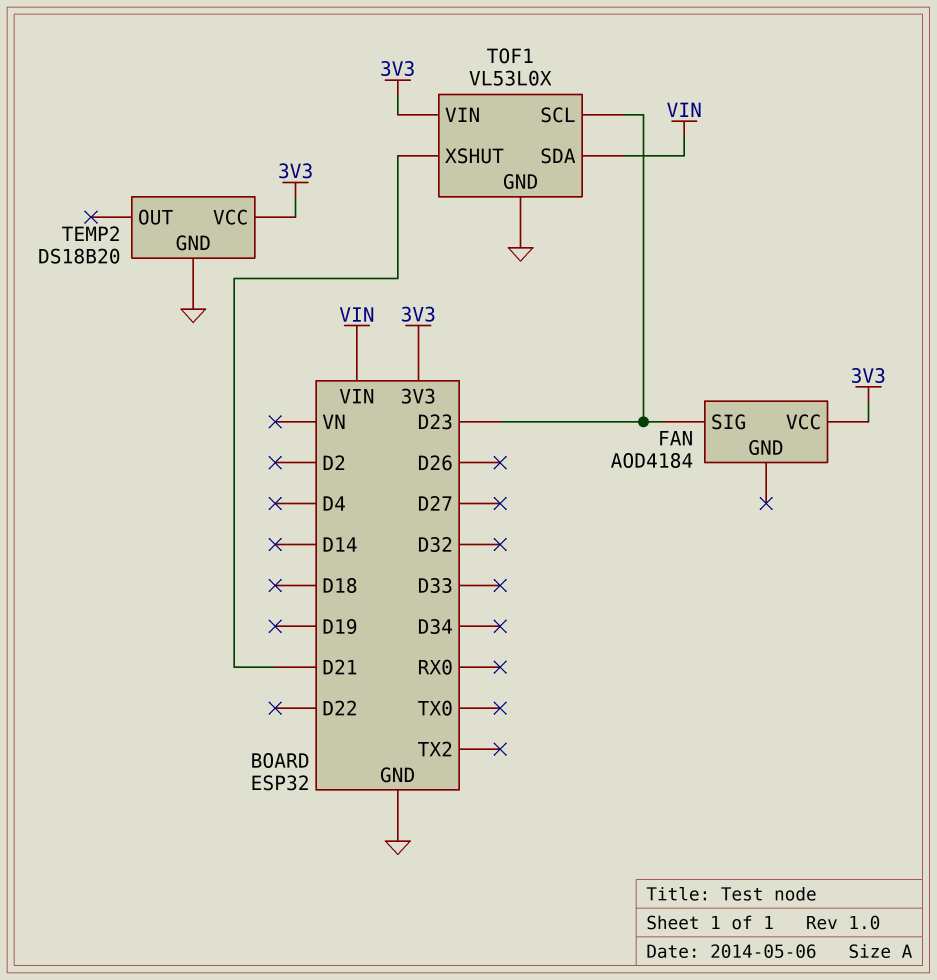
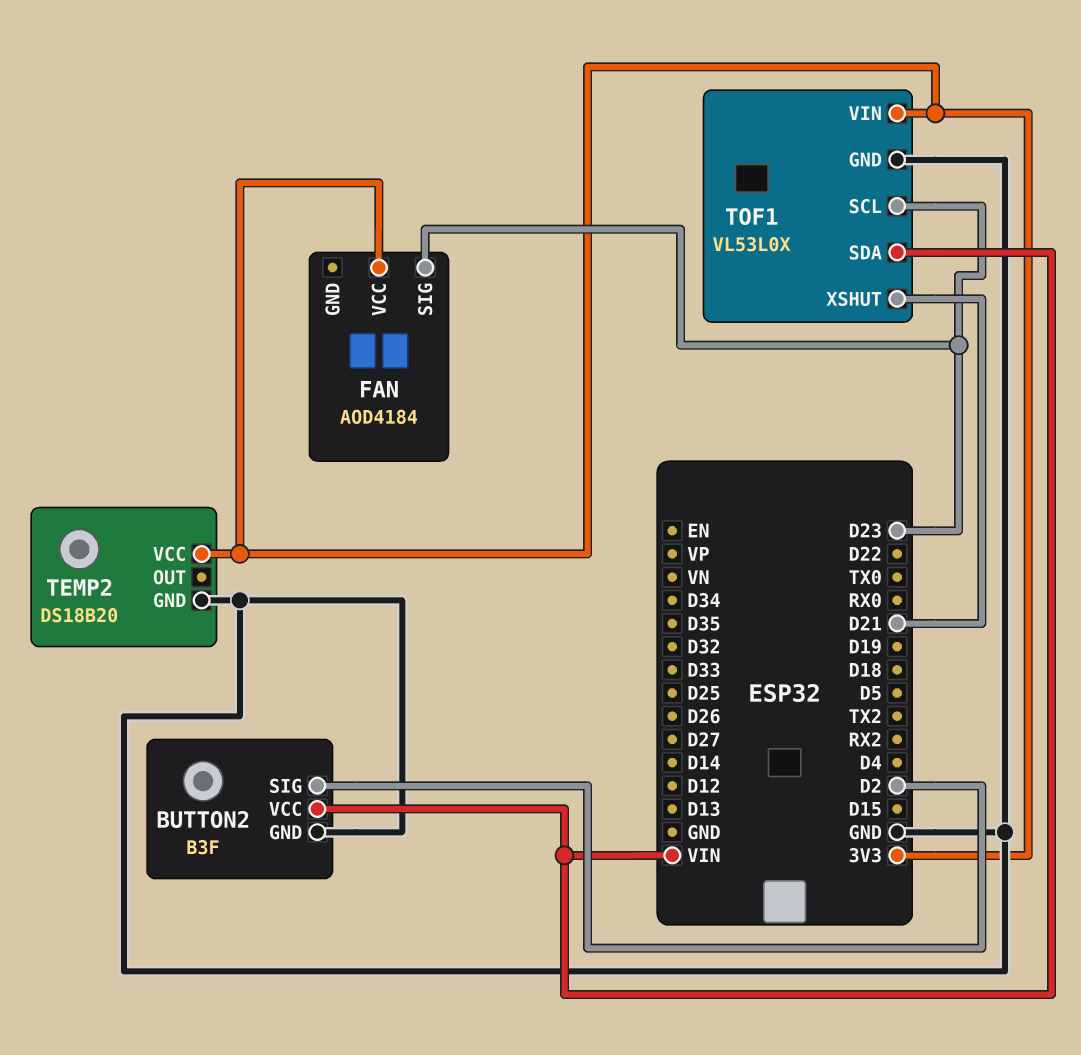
BUTTON2: none -> B3F
BUTTON2 pin GND: none -> GND
BUTTON2 pin SIG: none -> D2
BUTTON2 pin VCC: none -> VIN

